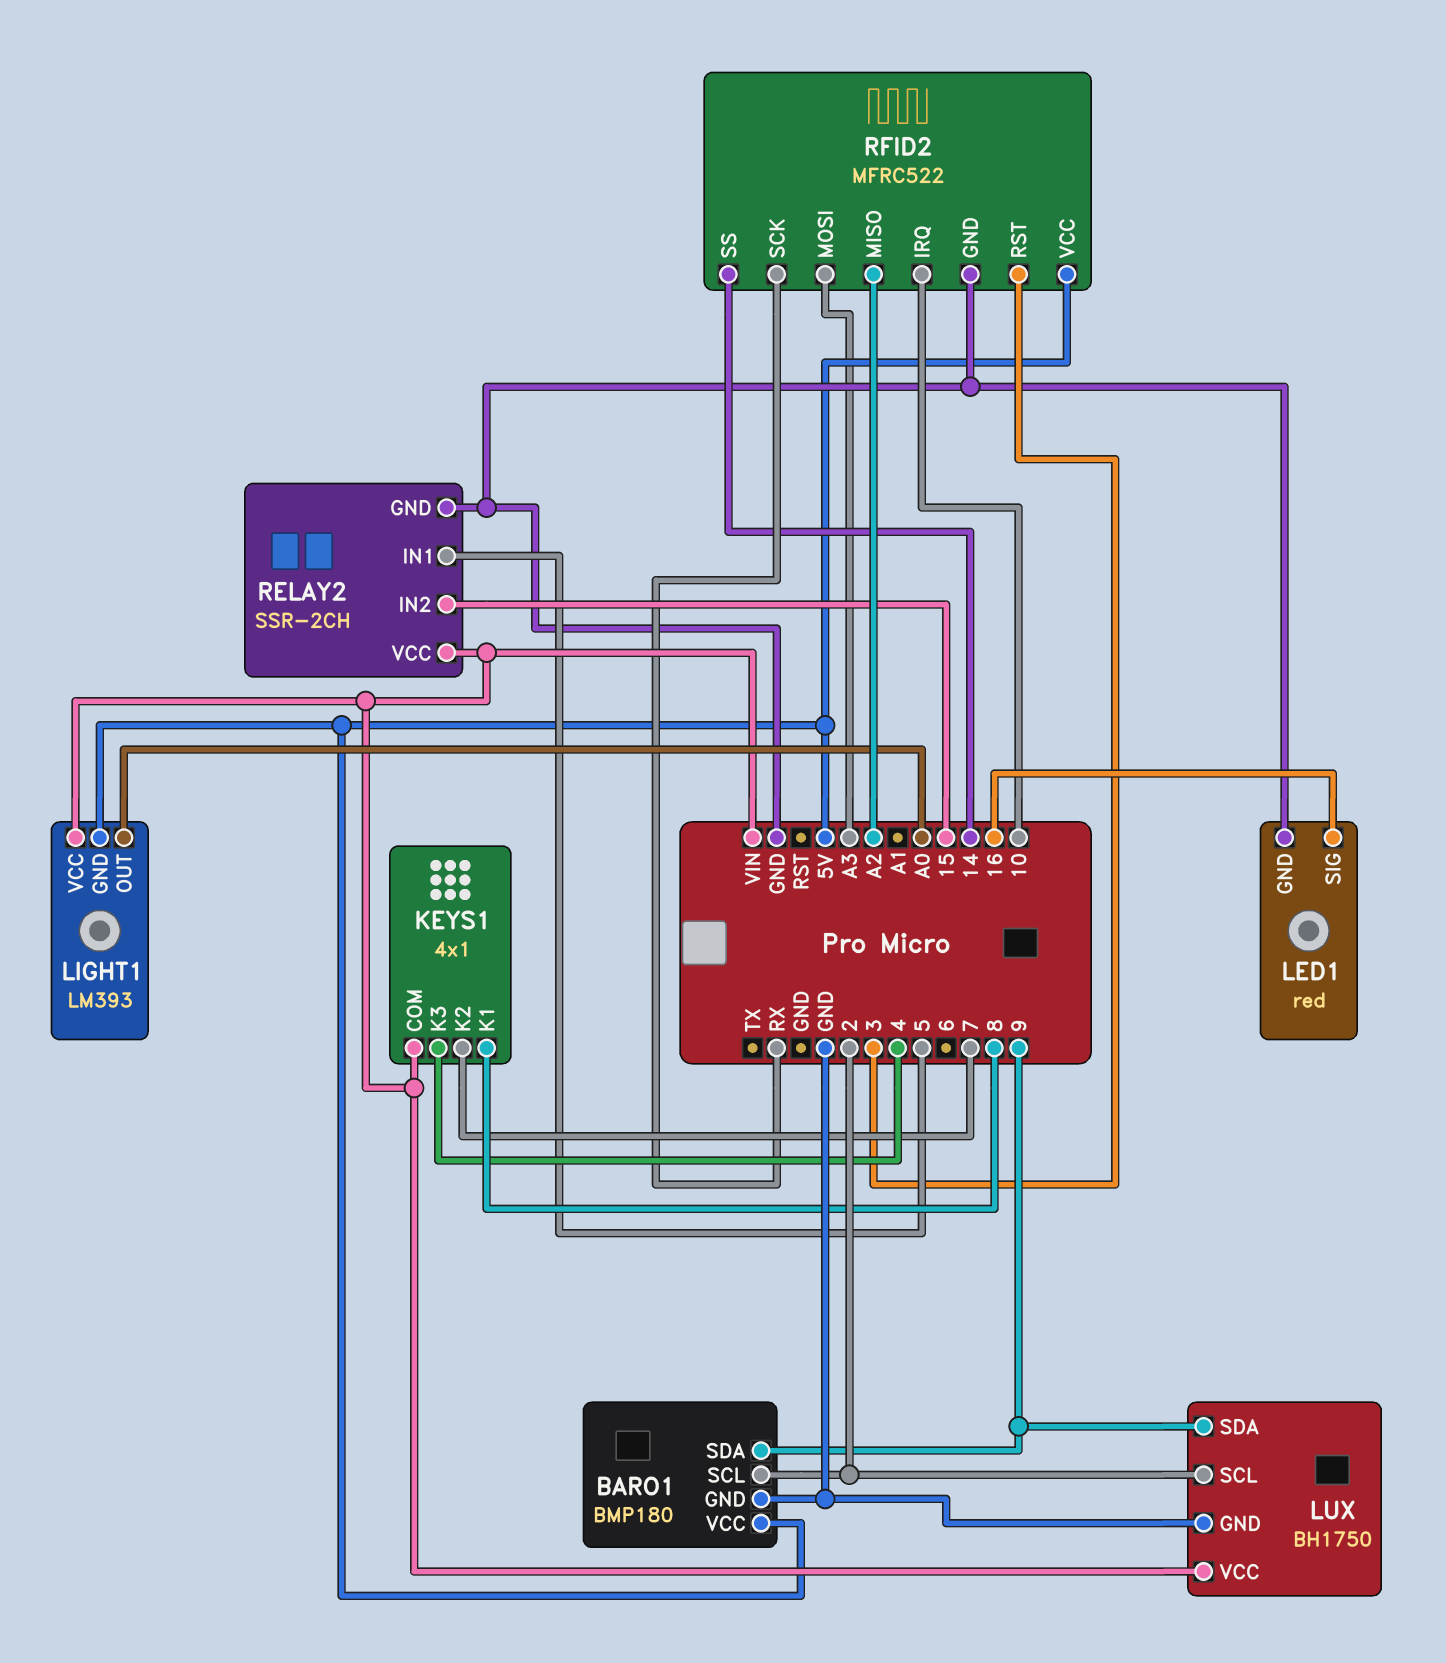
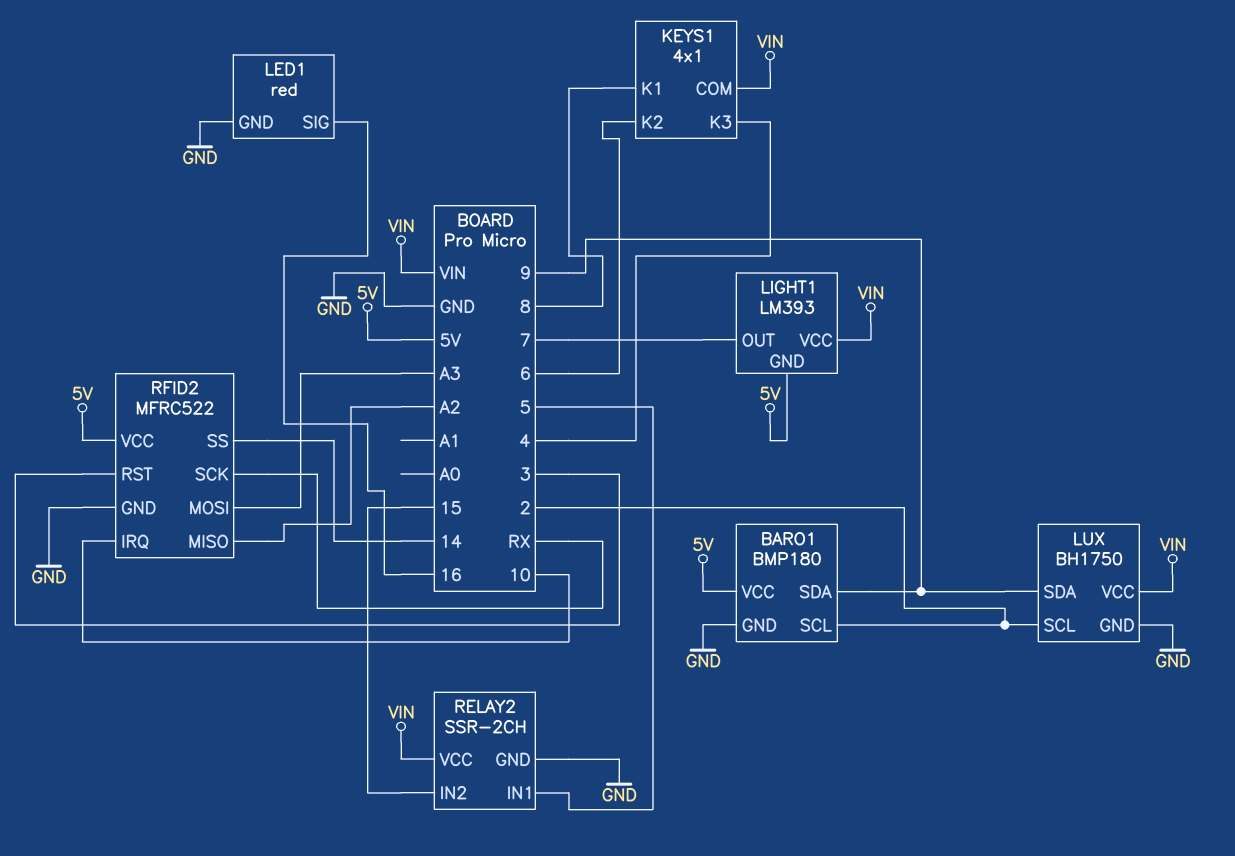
KEYS1 pin K2: 7 -> 6
LIGHT1 pin OUT: A0 -> 7

